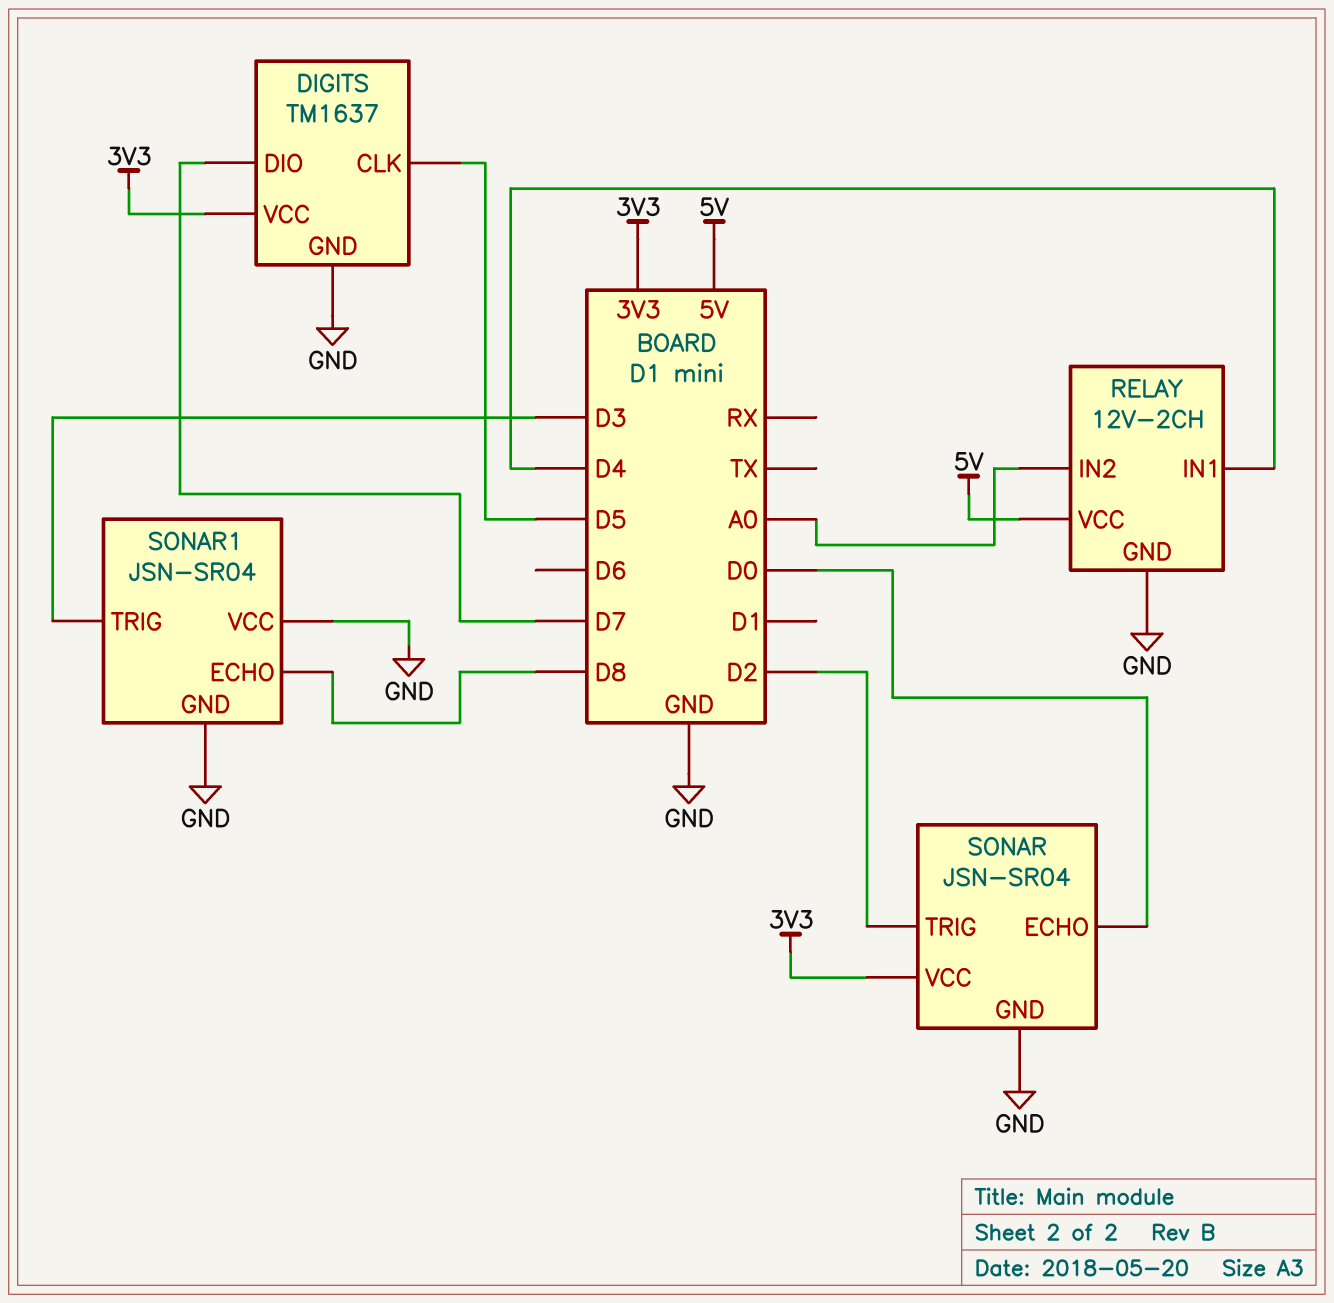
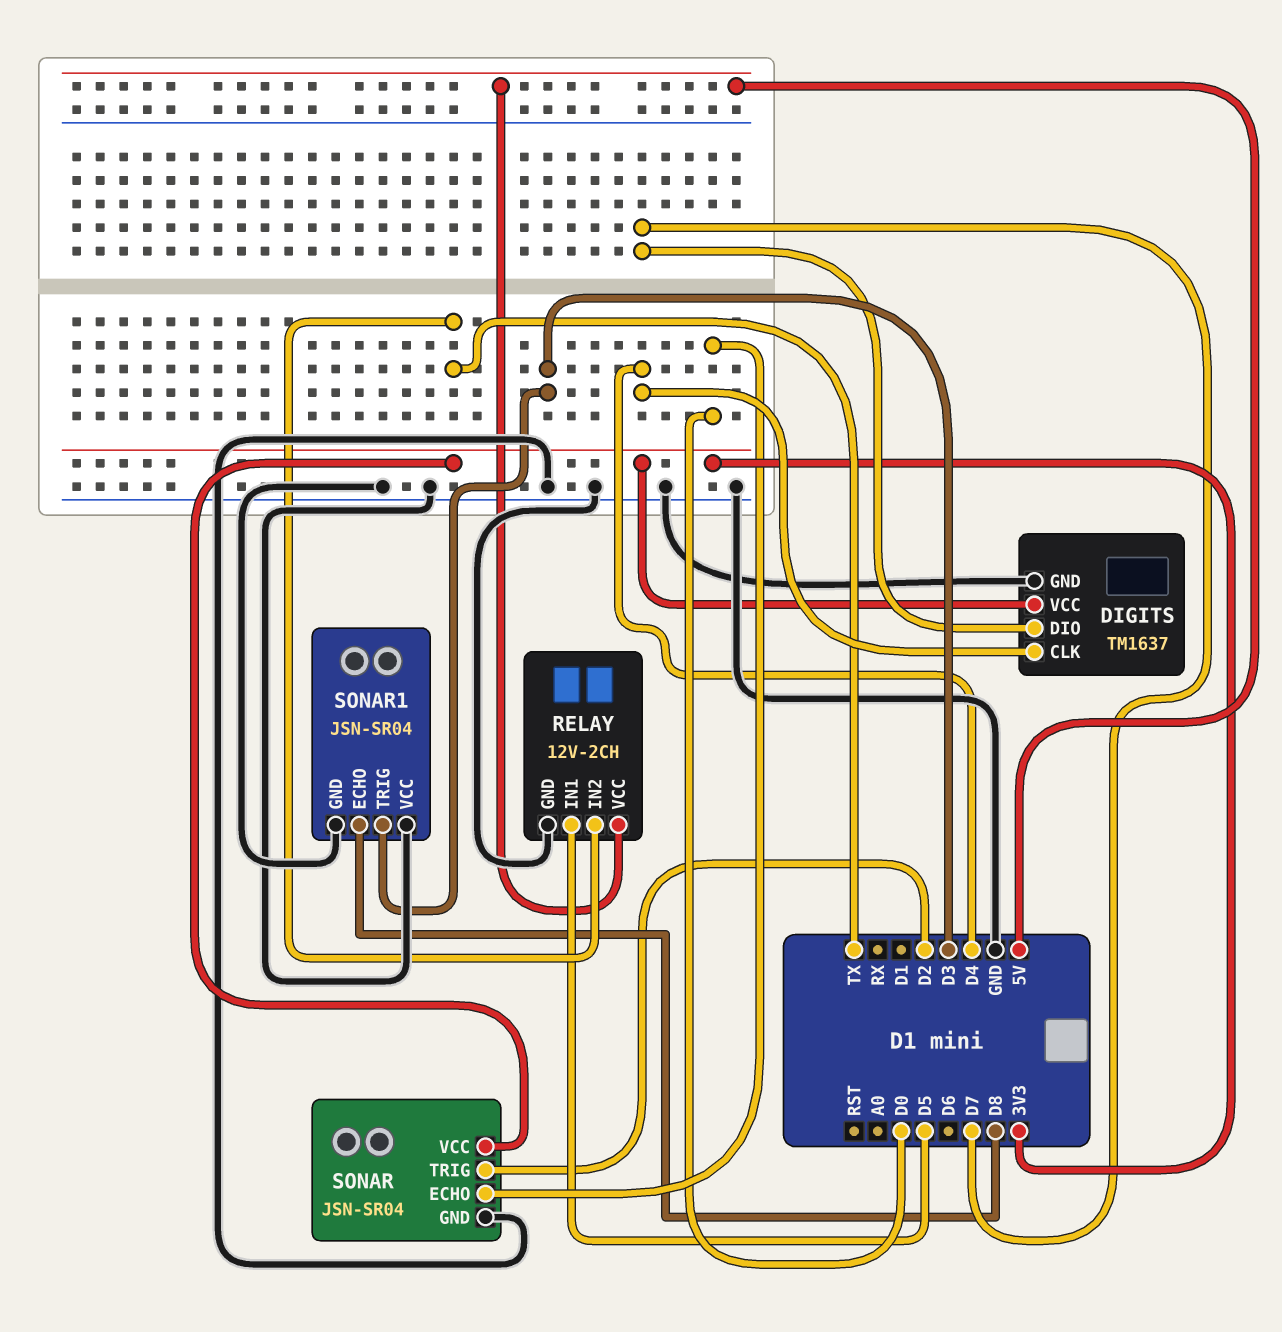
DIGITS pin CLK: D5 -> D4
RELAY pin IN1: D4 -> D5
RELAY pin IN2: A0 -> TX

